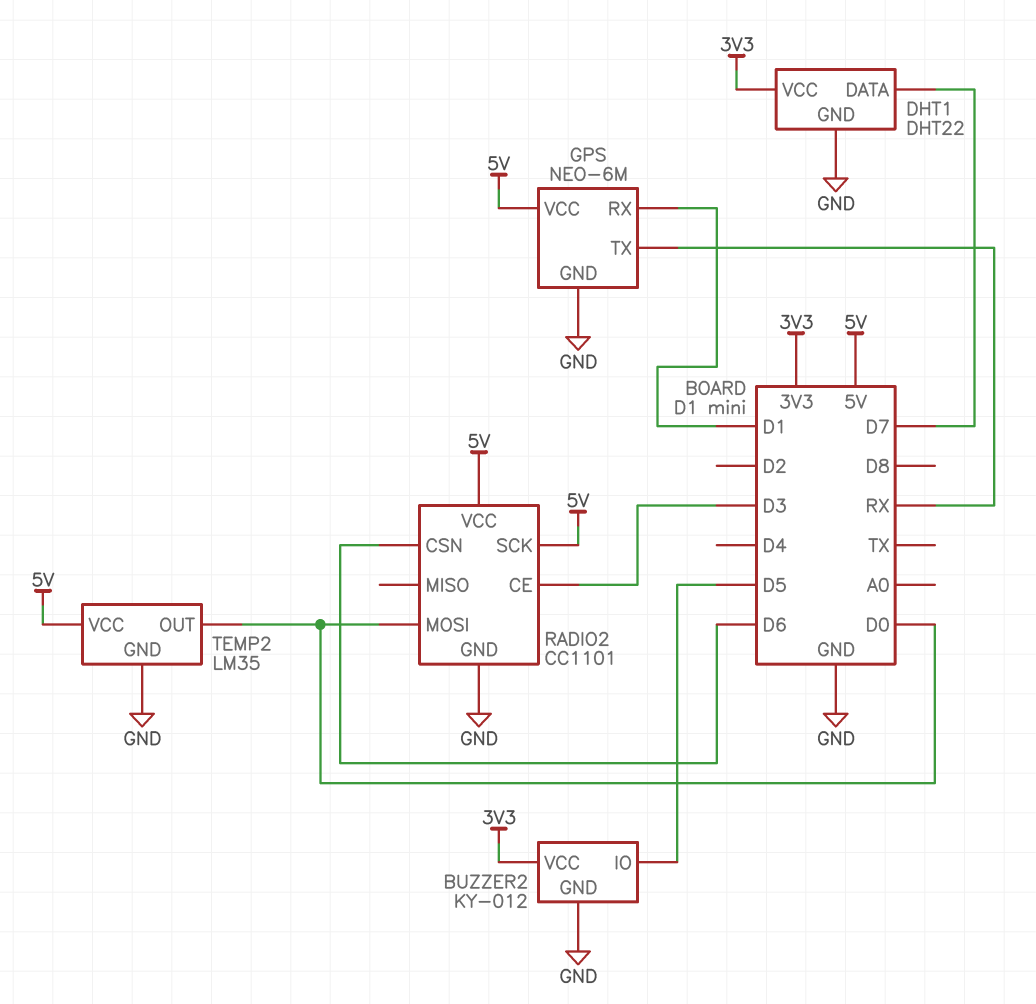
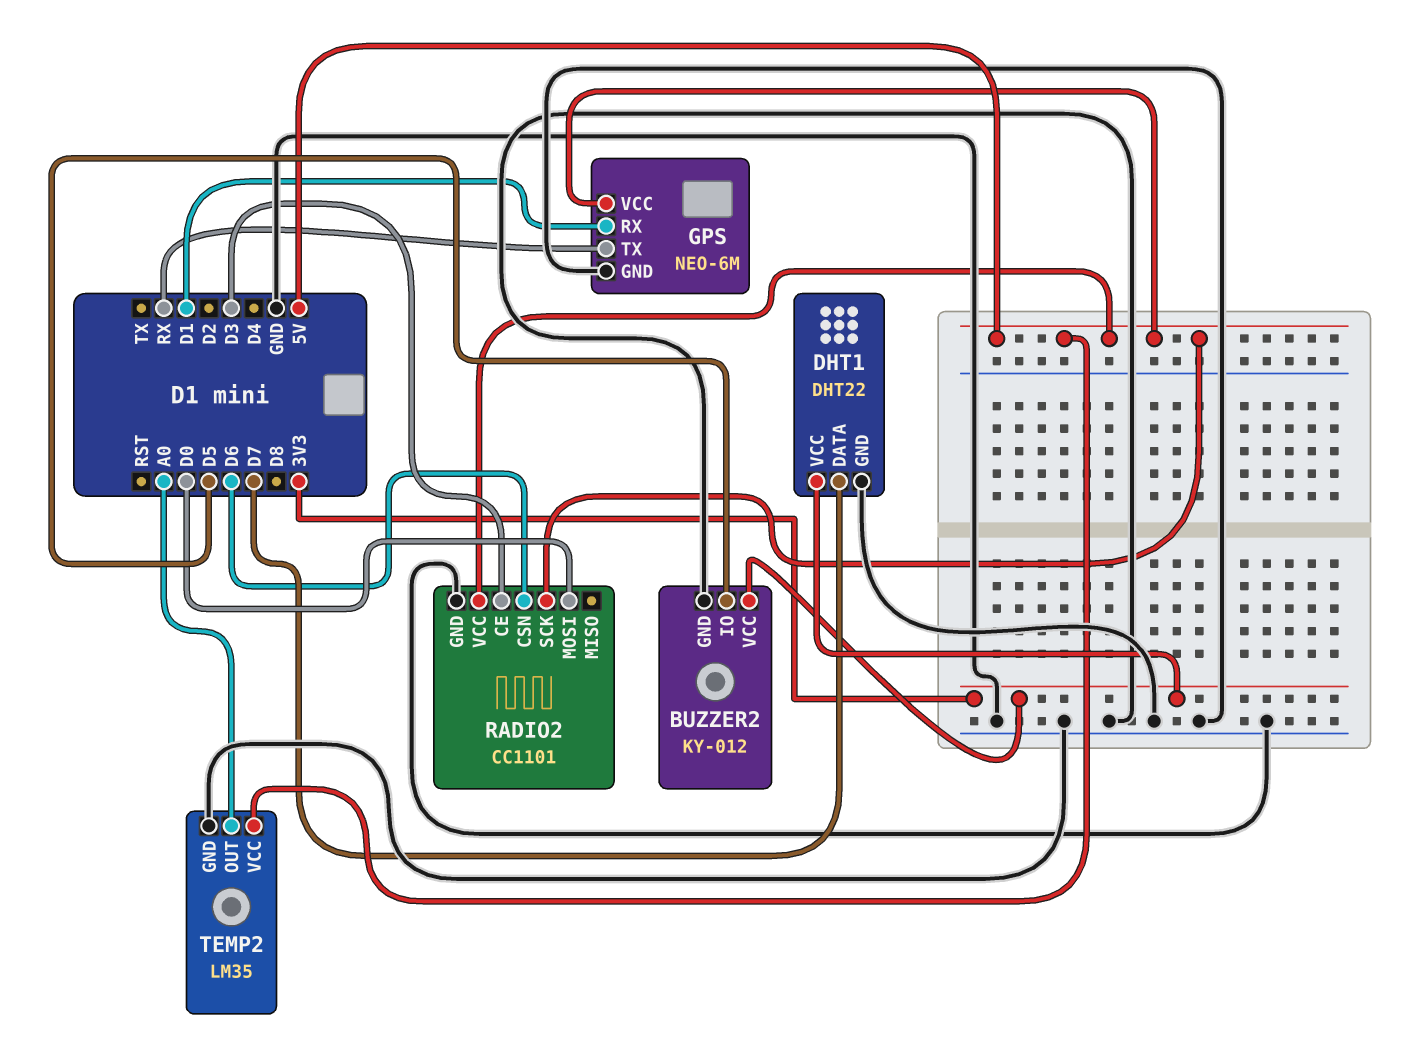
TEMP2 pin OUT: D0 -> A0

